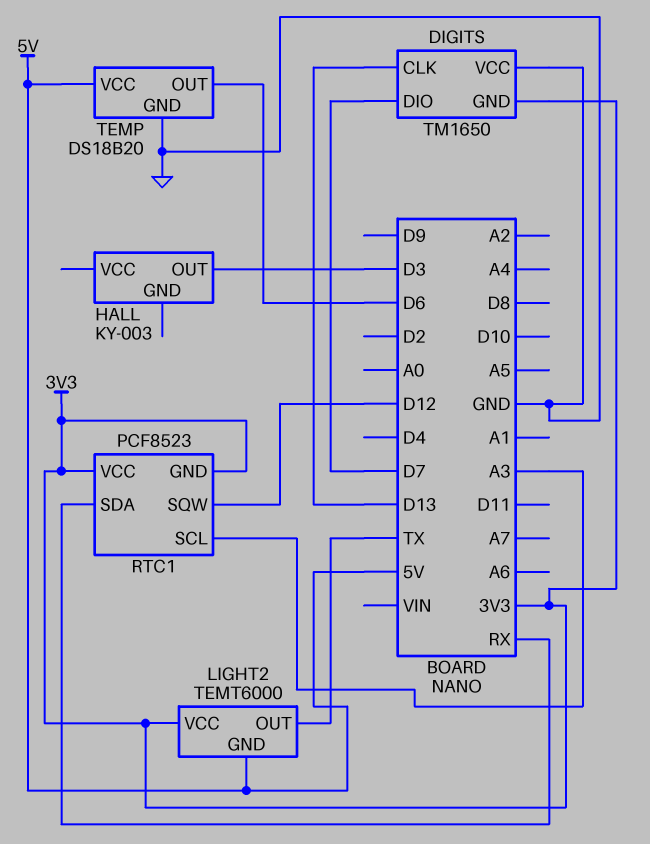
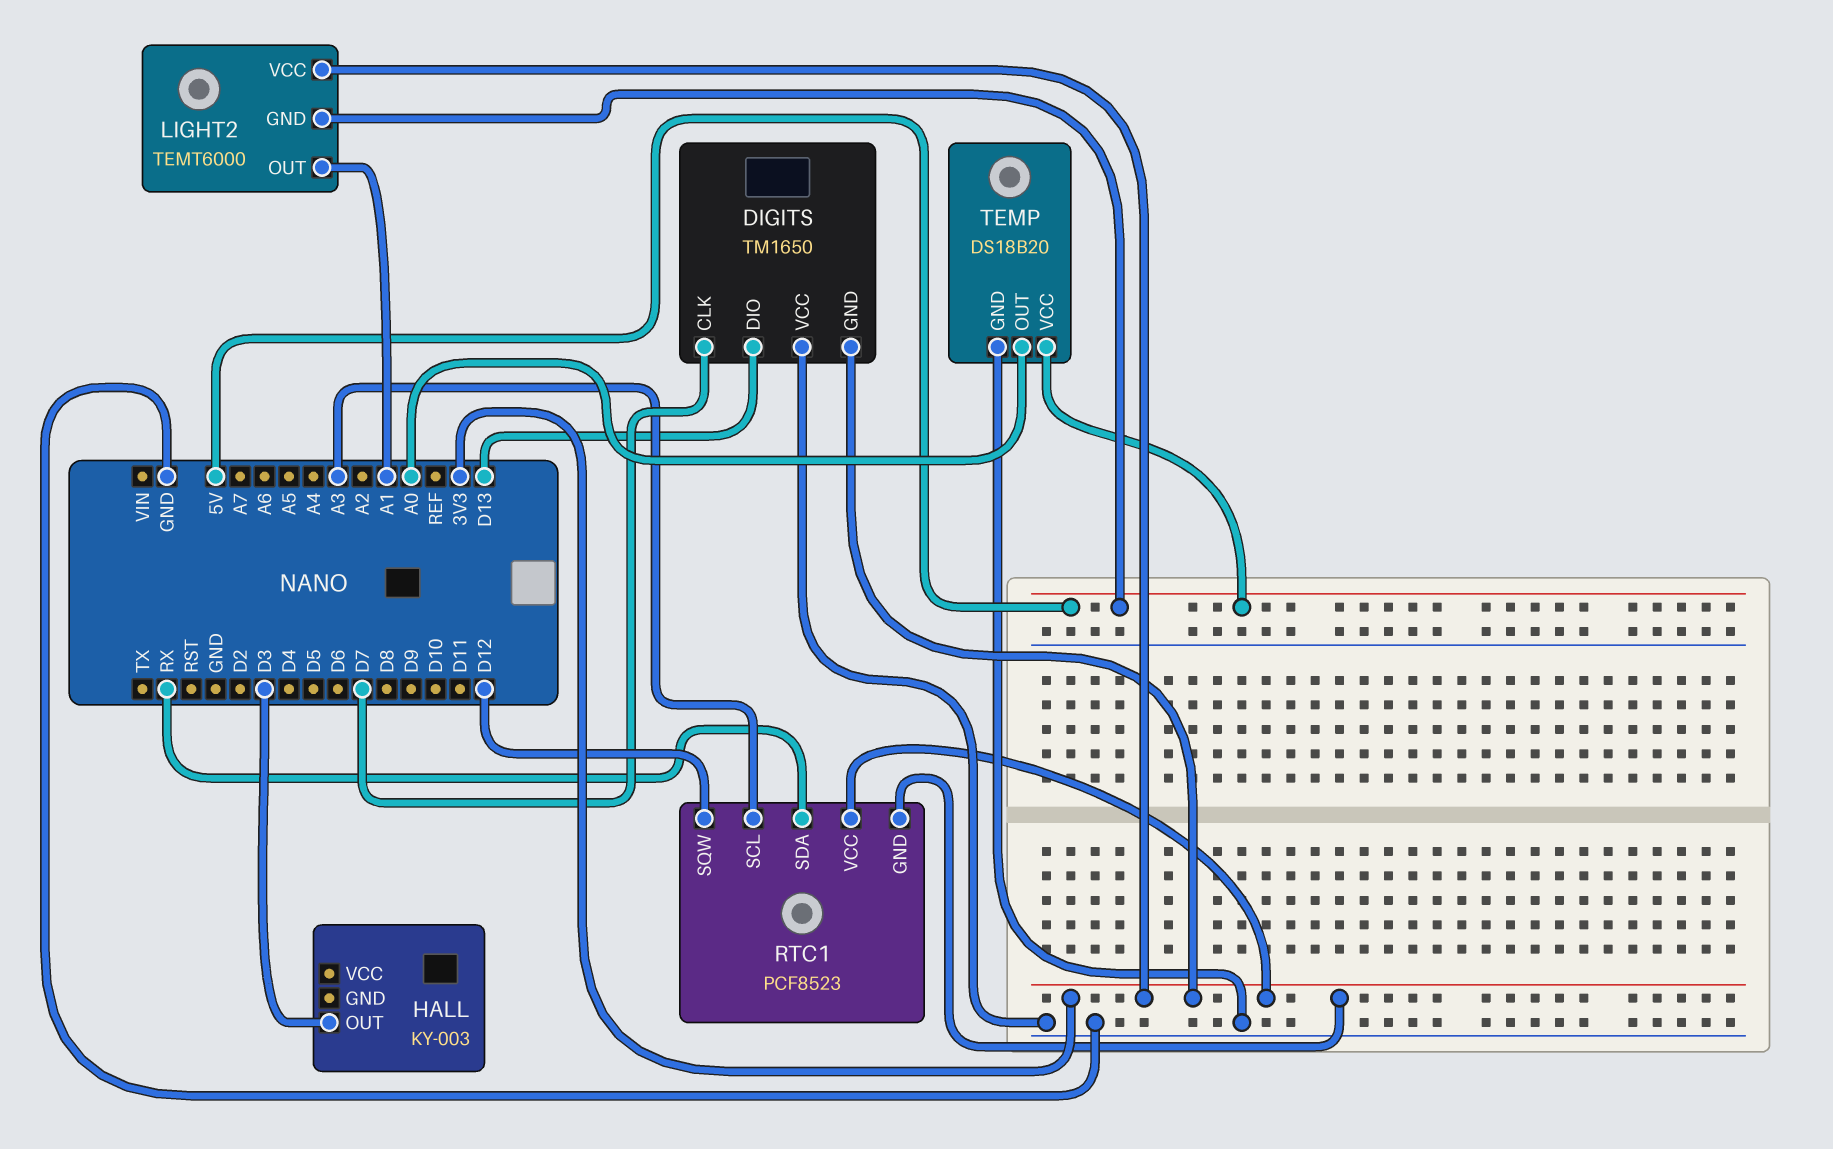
DIGITS pin CLK: D13 -> D7
DIGITS pin DIO: D7 -> D13
LIGHT2 pin OUT: TX -> A1
TEMP pin OUT: D6 -> A0

